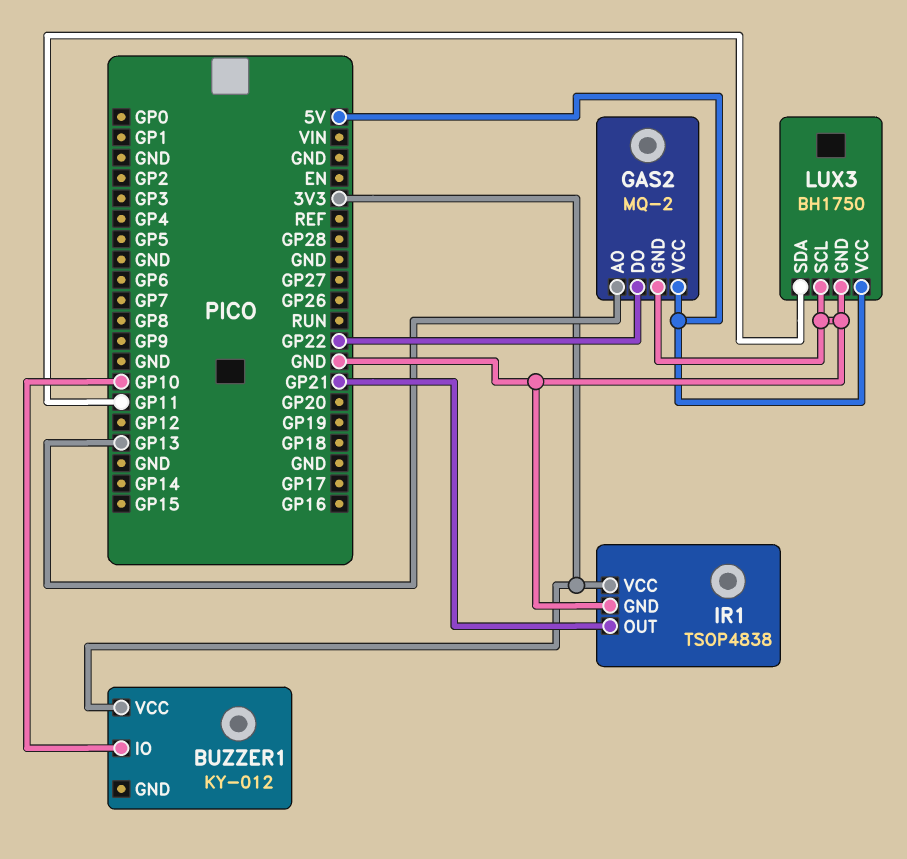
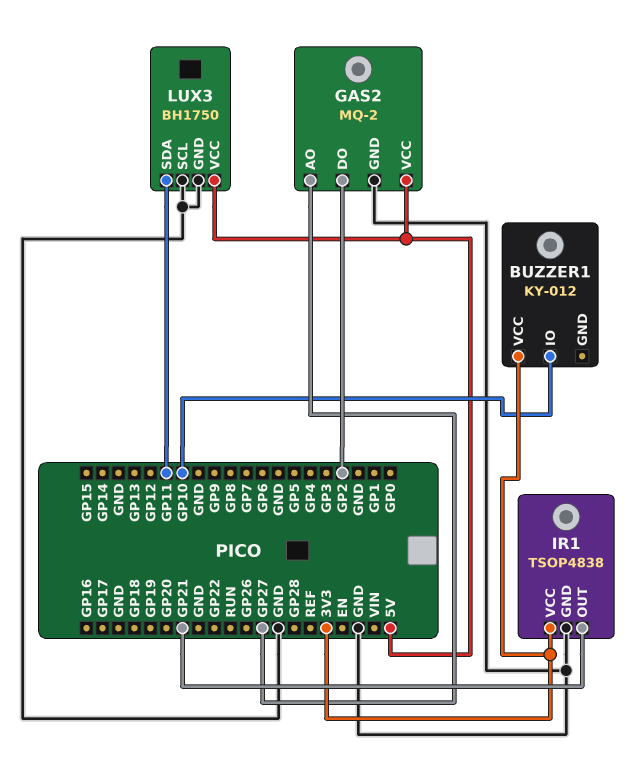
GAS2 pin AO: GP13 -> GP27
GAS2 pin DO: GP22 -> GP2

